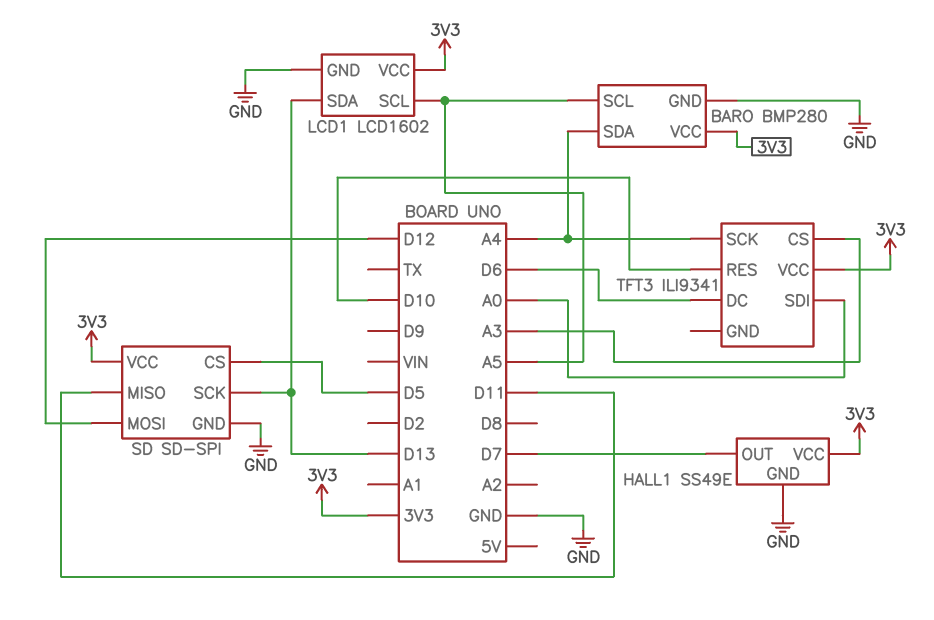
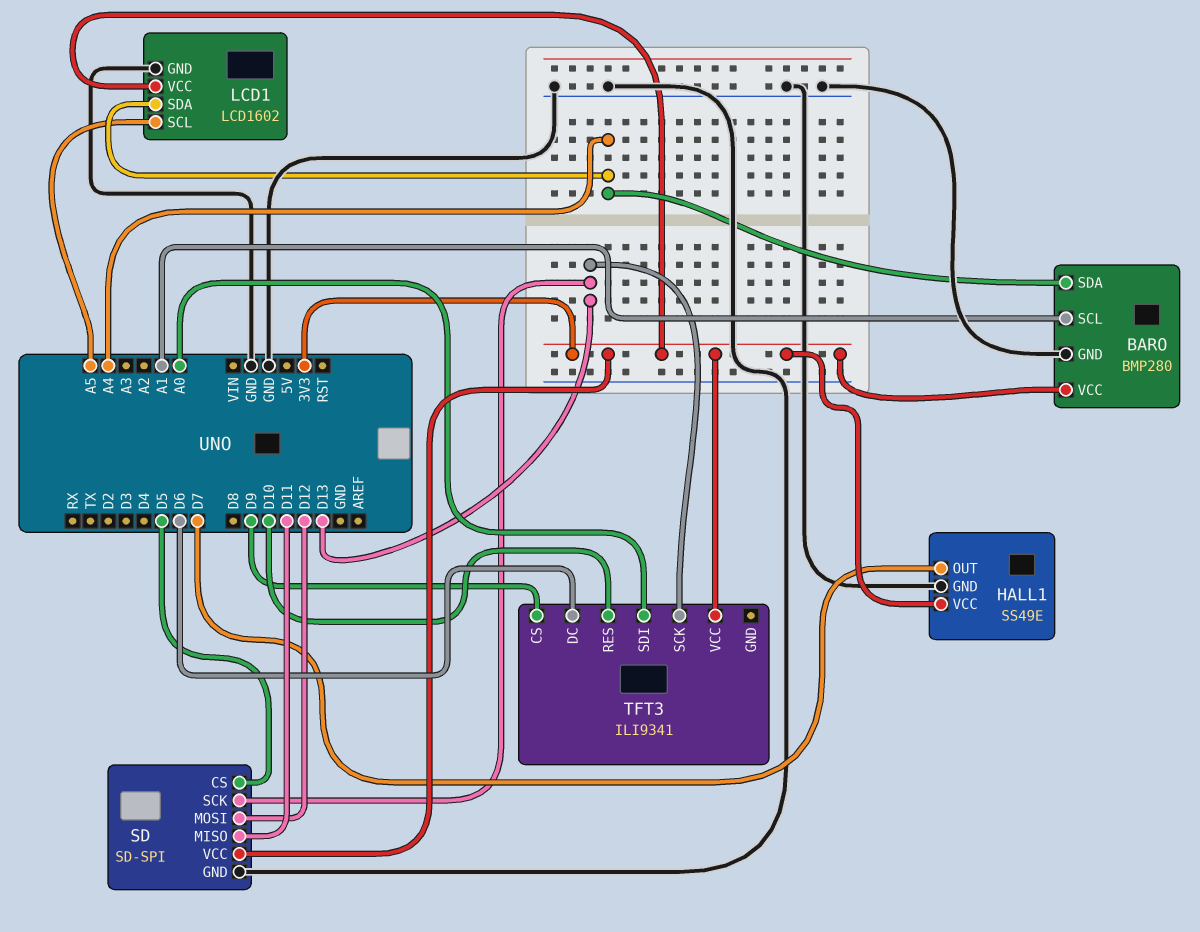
BARO pin SCL: A5 -> A1
LCD1 pin SDA: D13 -> A4
TFT3 pin CS: A3 -> D9
TFT3 pin SCK: A4 -> D13

